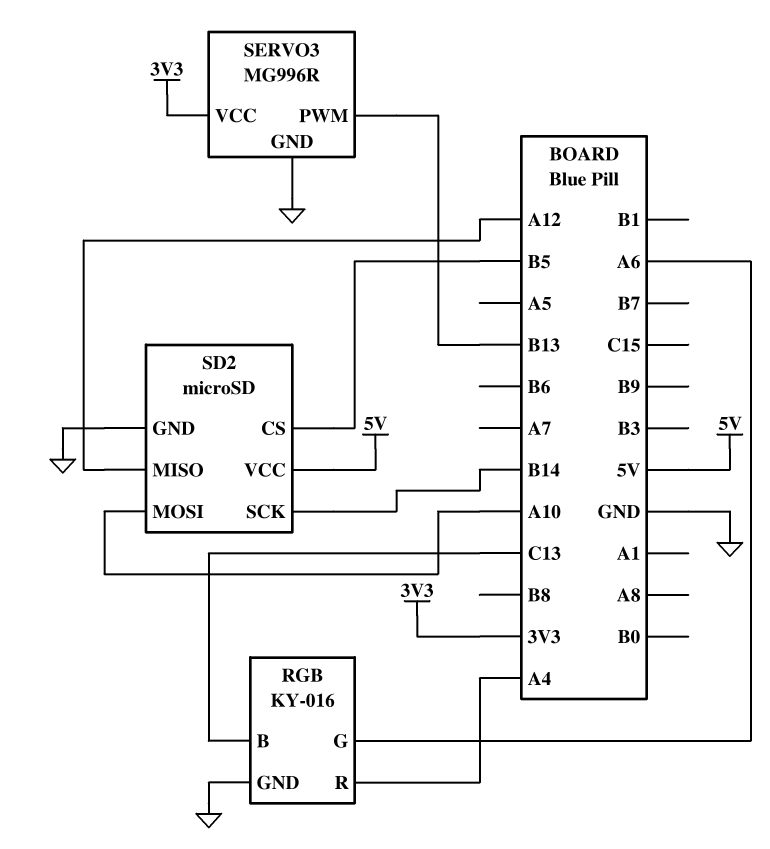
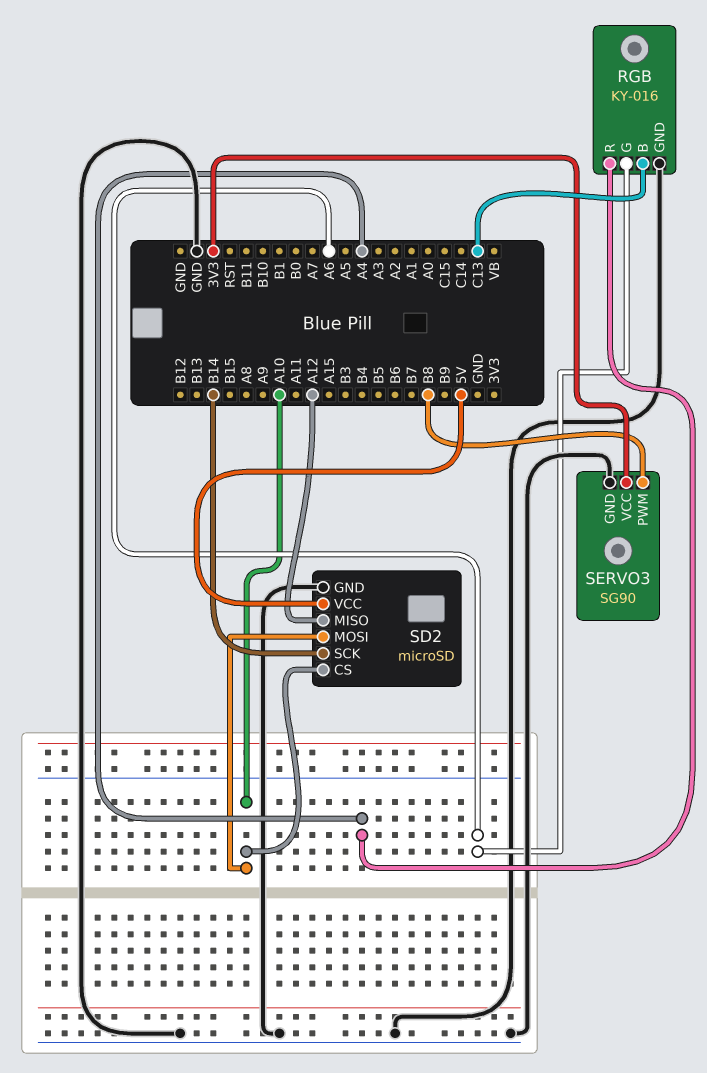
SD2 pin CS: B5 -> A10
SERVO3: MG996R -> SG90
SERVO3 pin PWM: B13 -> B8

